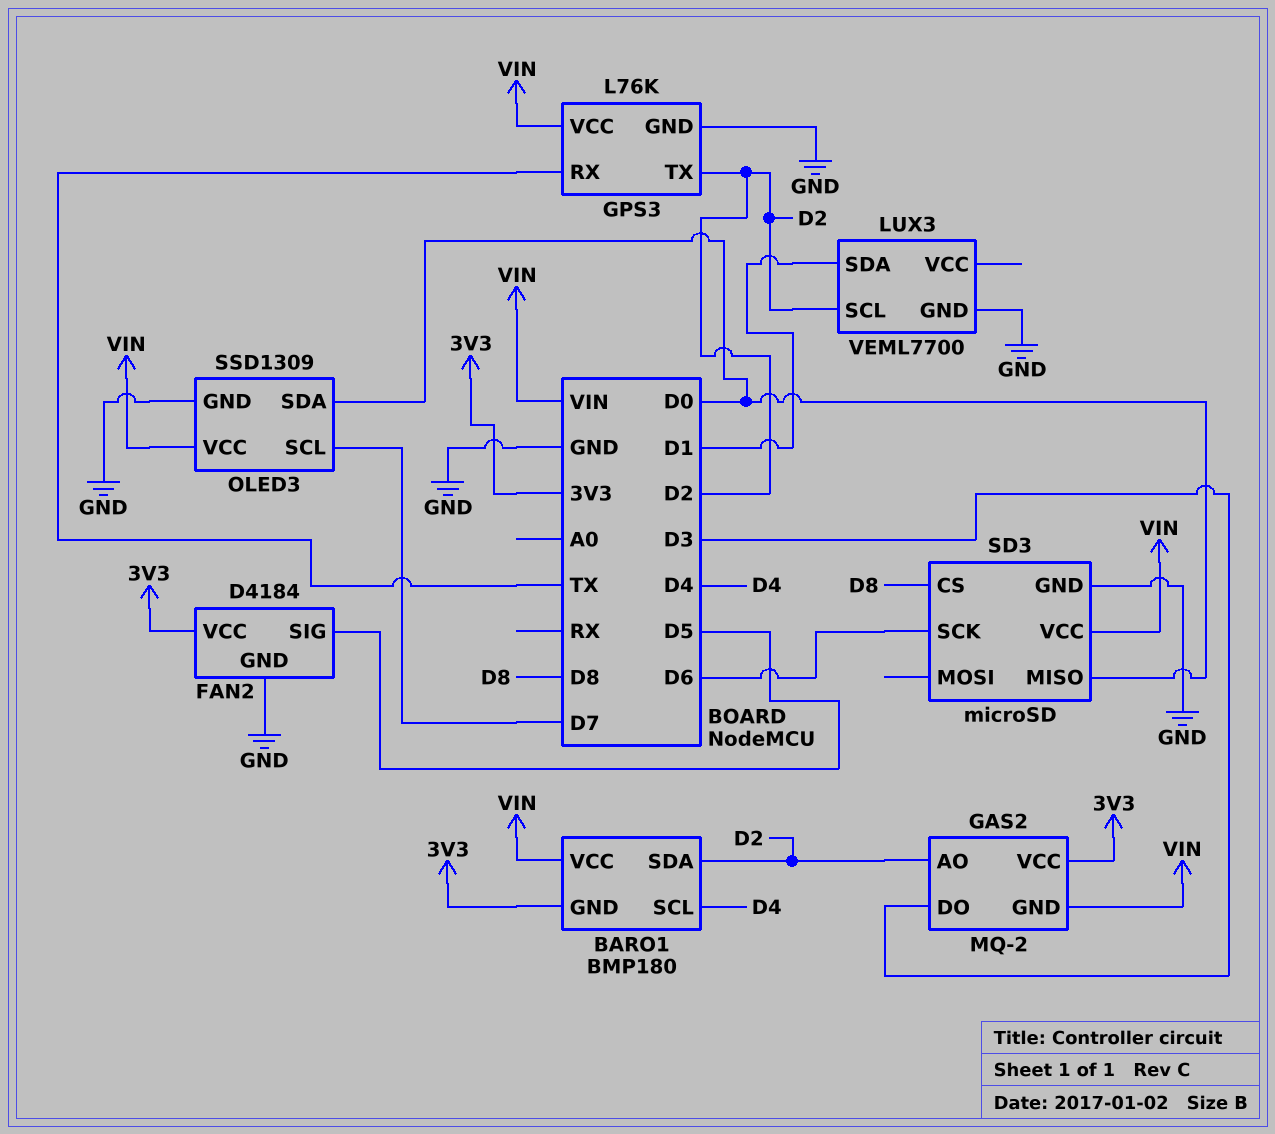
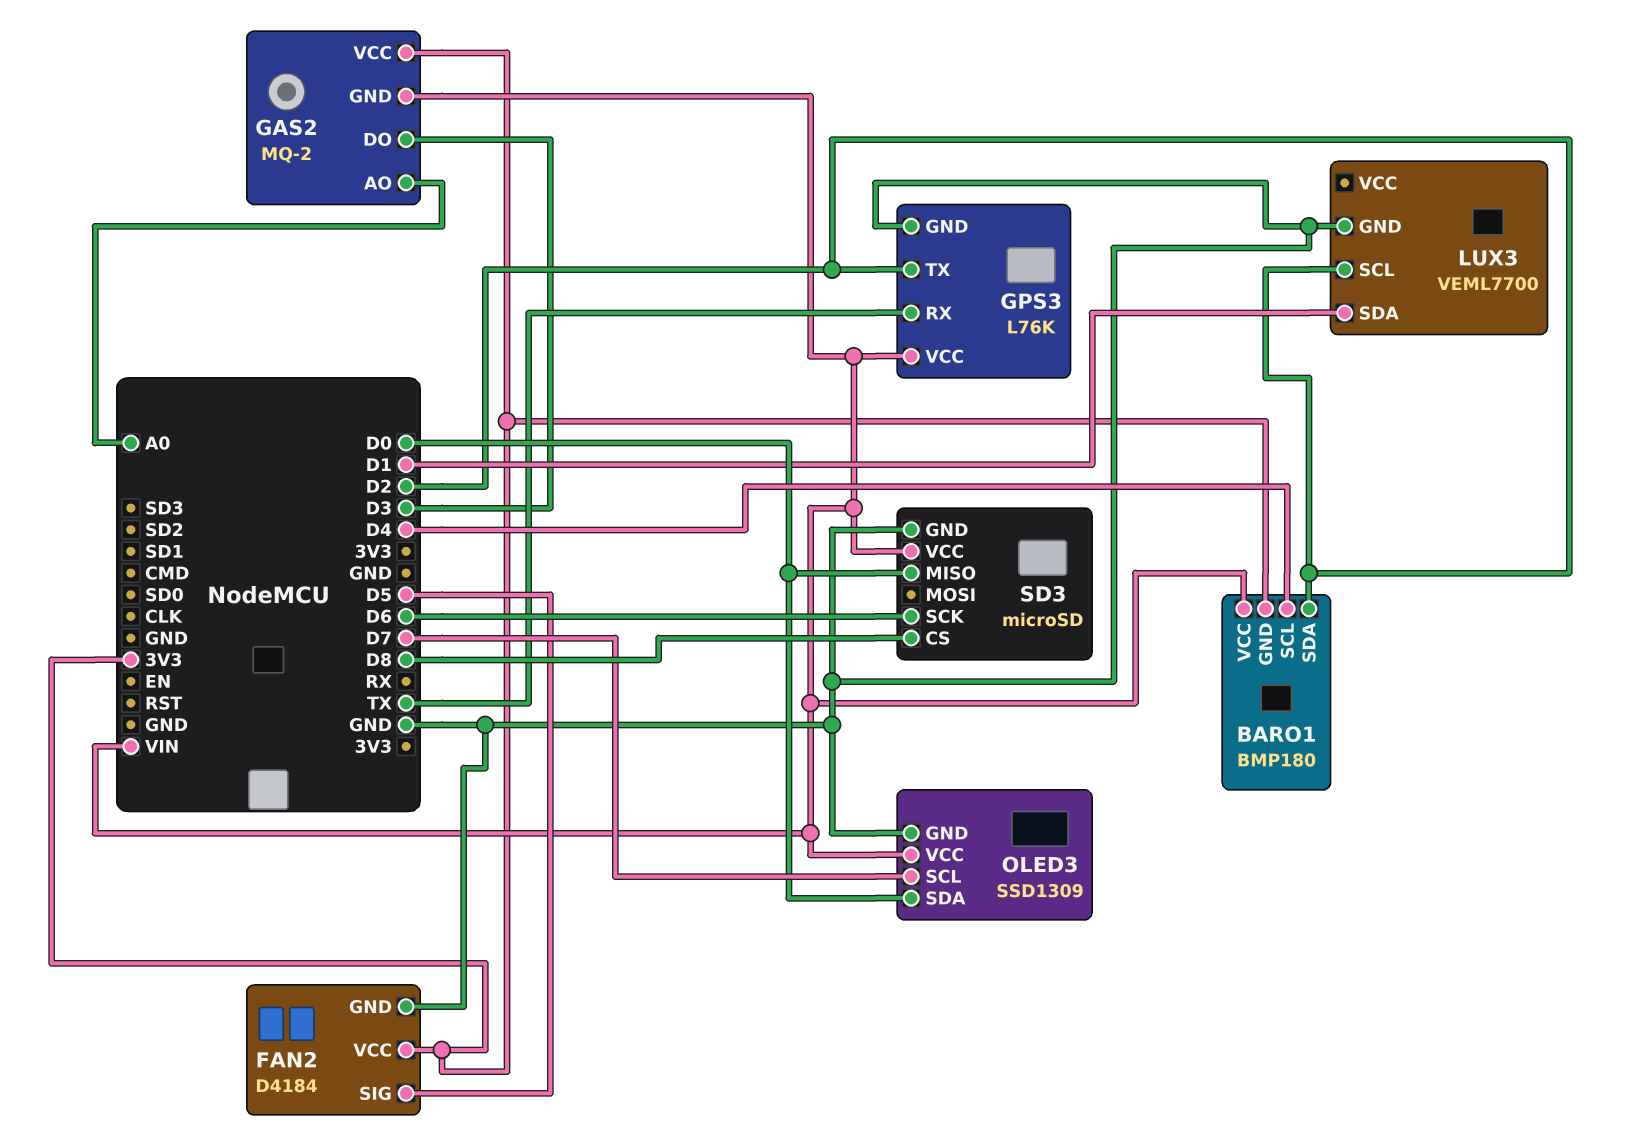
GAS2 pin AO: D2 -> A0

